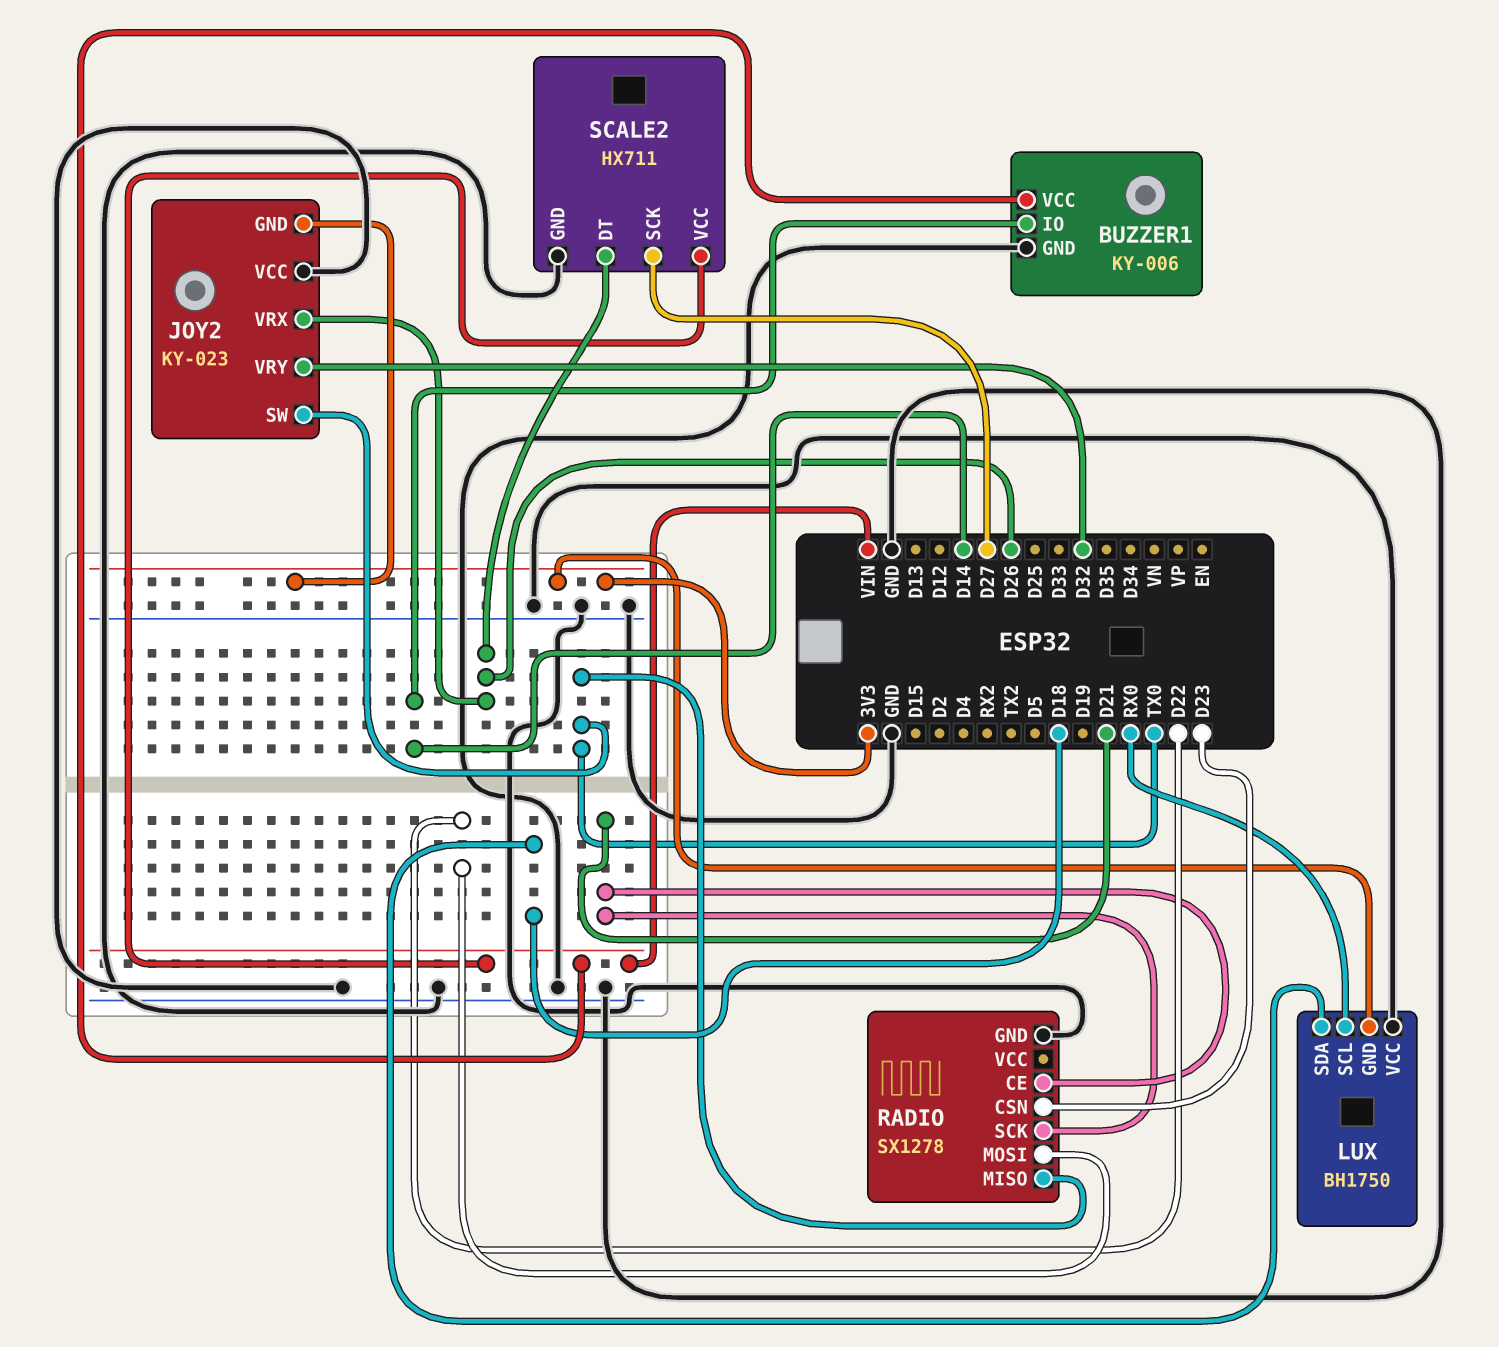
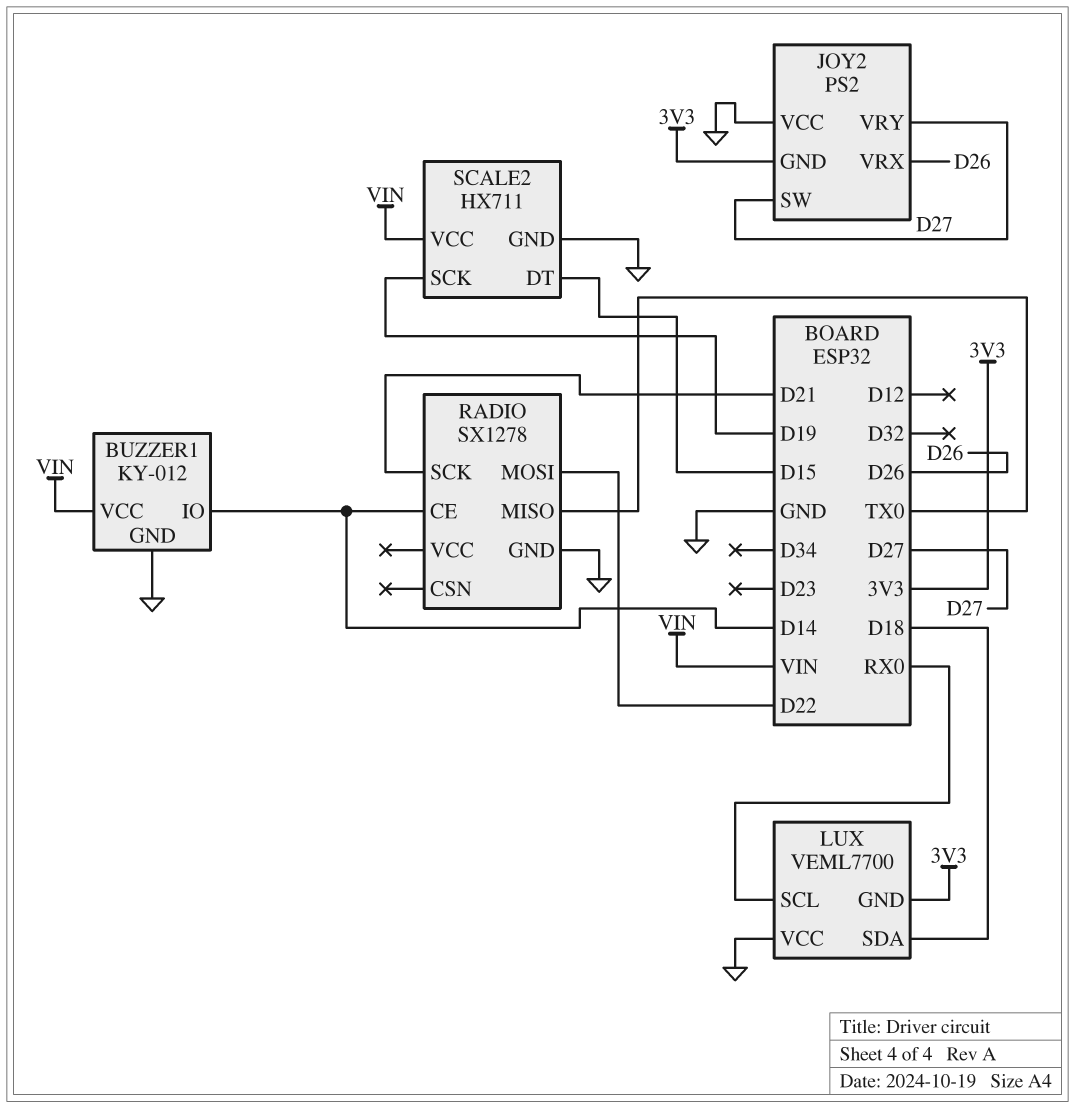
BUZZER1: KY-006 -> KY-012
JOY2: KY-023 -> PS2
JOY2 pin SW: TX0 -> D27
JOY2 pin VRY: D32 -> D27
LUX: BH1750 -> VEML7700
RADIO pin CE: D21 -> D14
RADIO pin CSN: D23 -> none
SCALE2 pin DT: D26 -> D15
SCALE2 pin SCK: D27 -> D19

